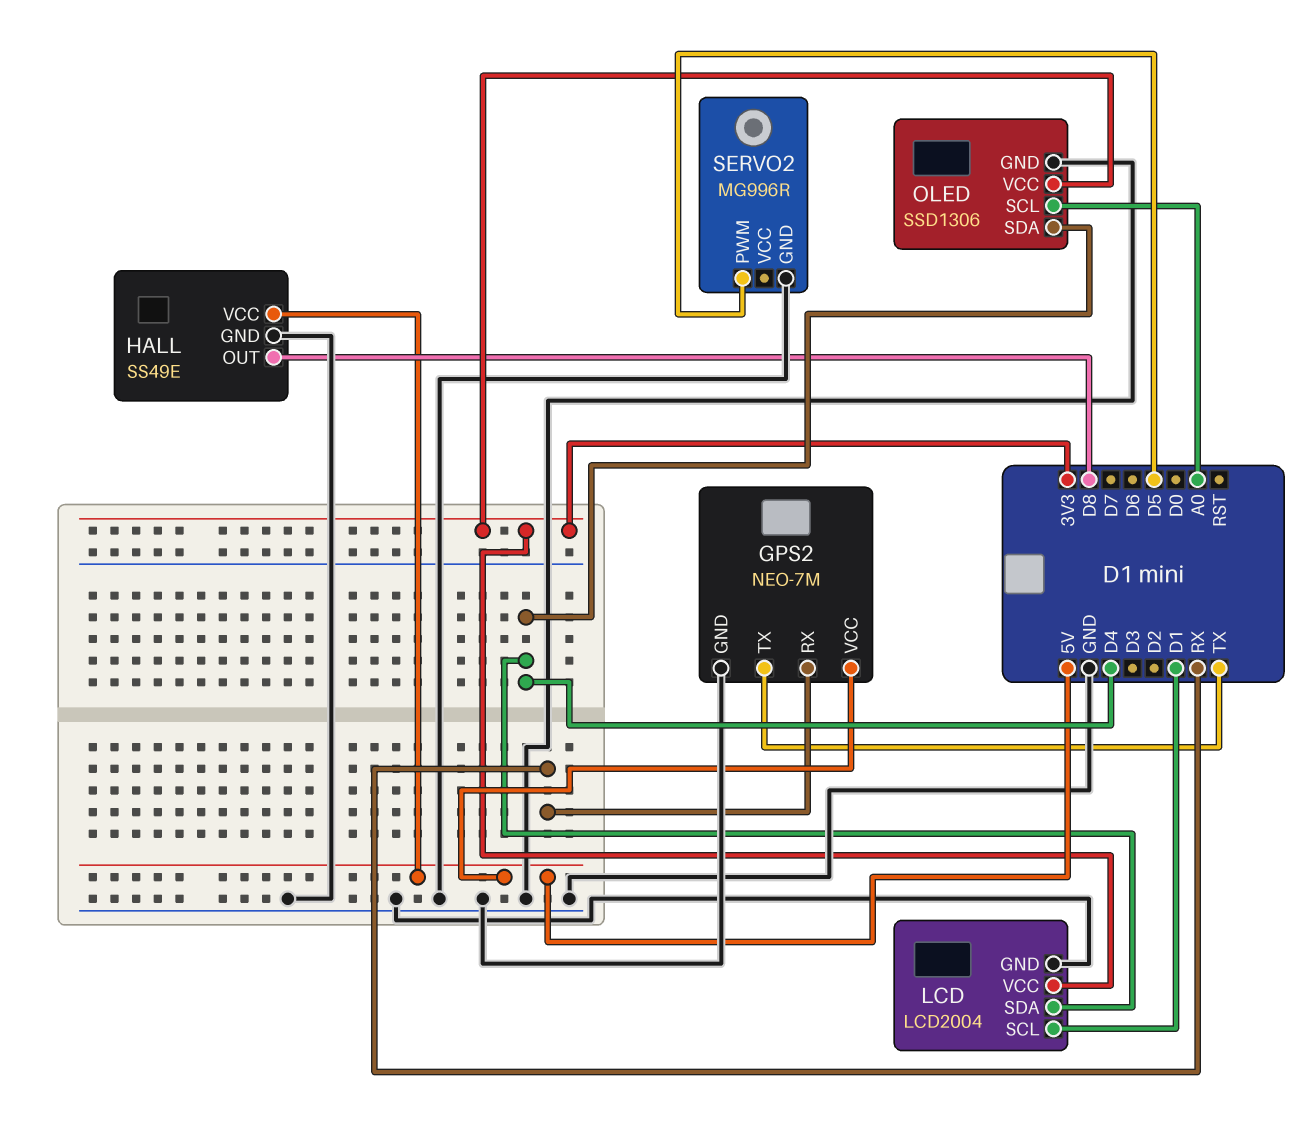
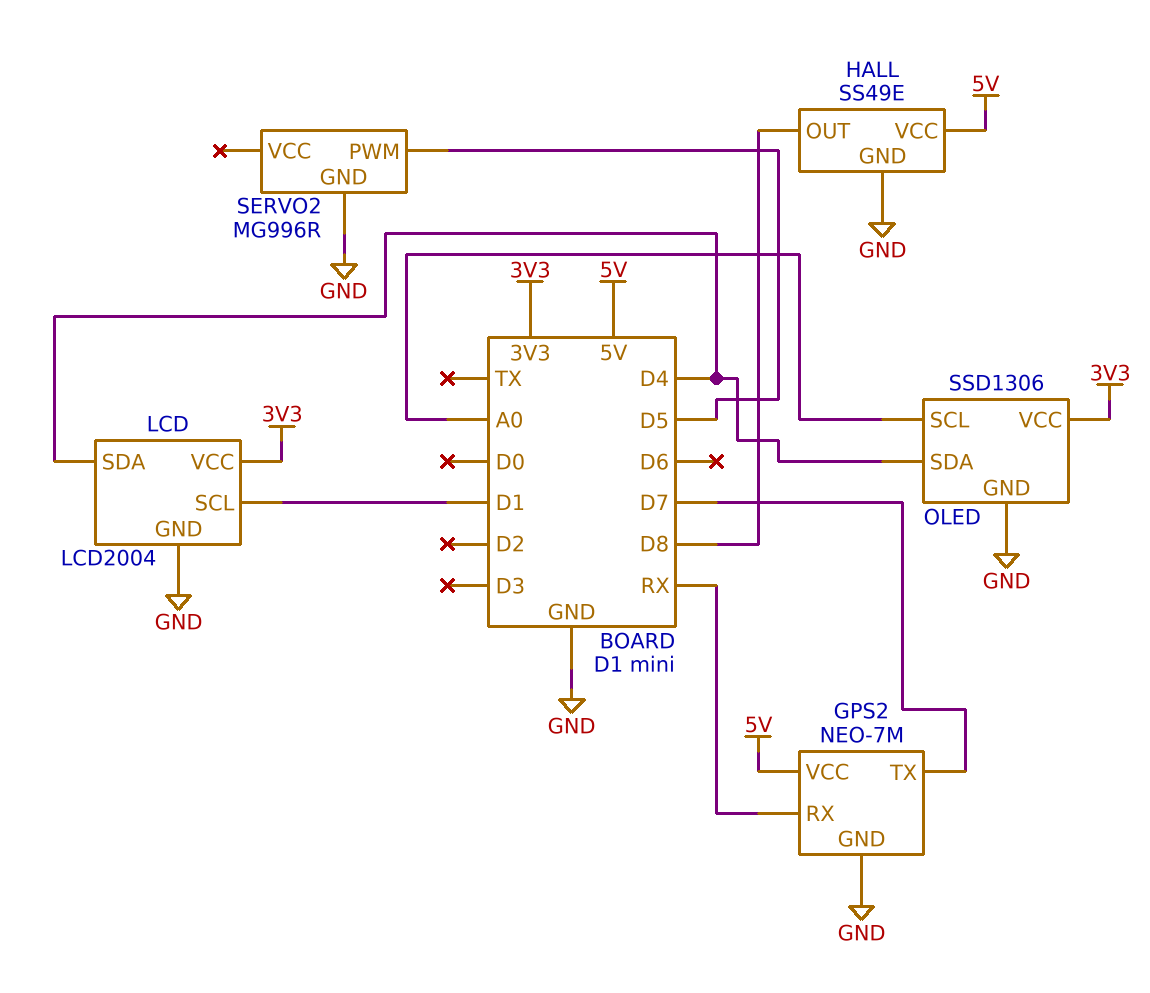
GPS2 pin TX: TX -> D7

